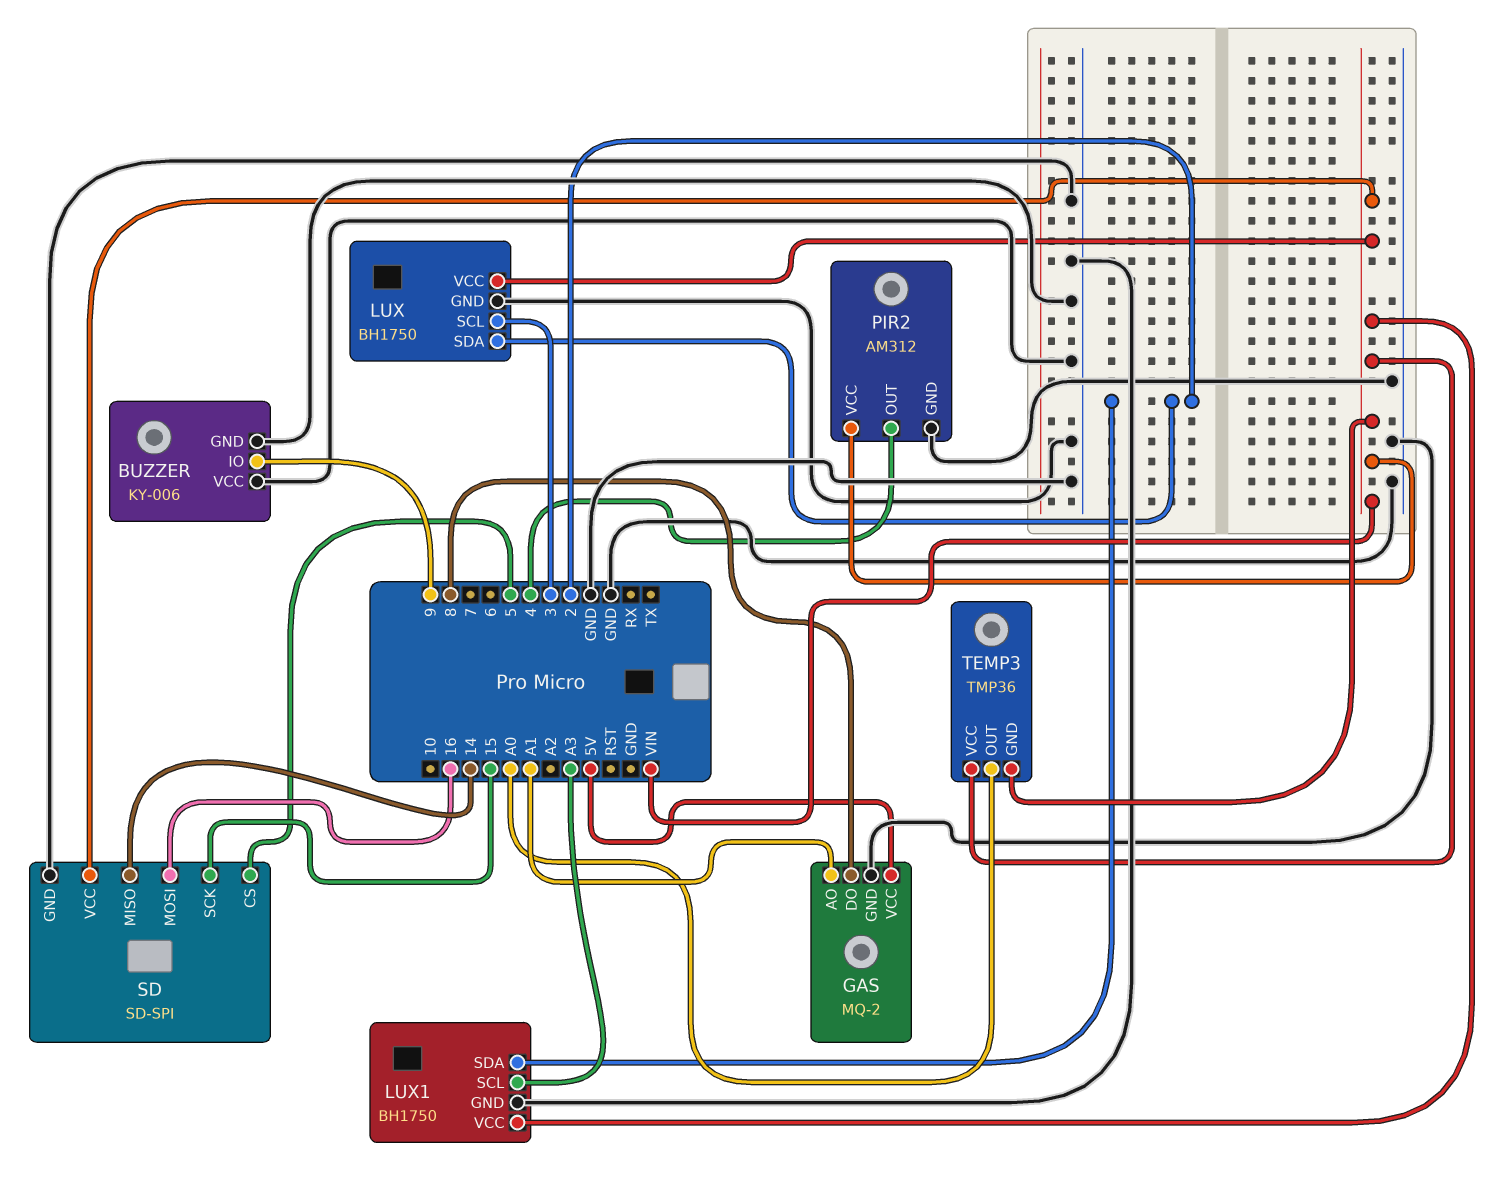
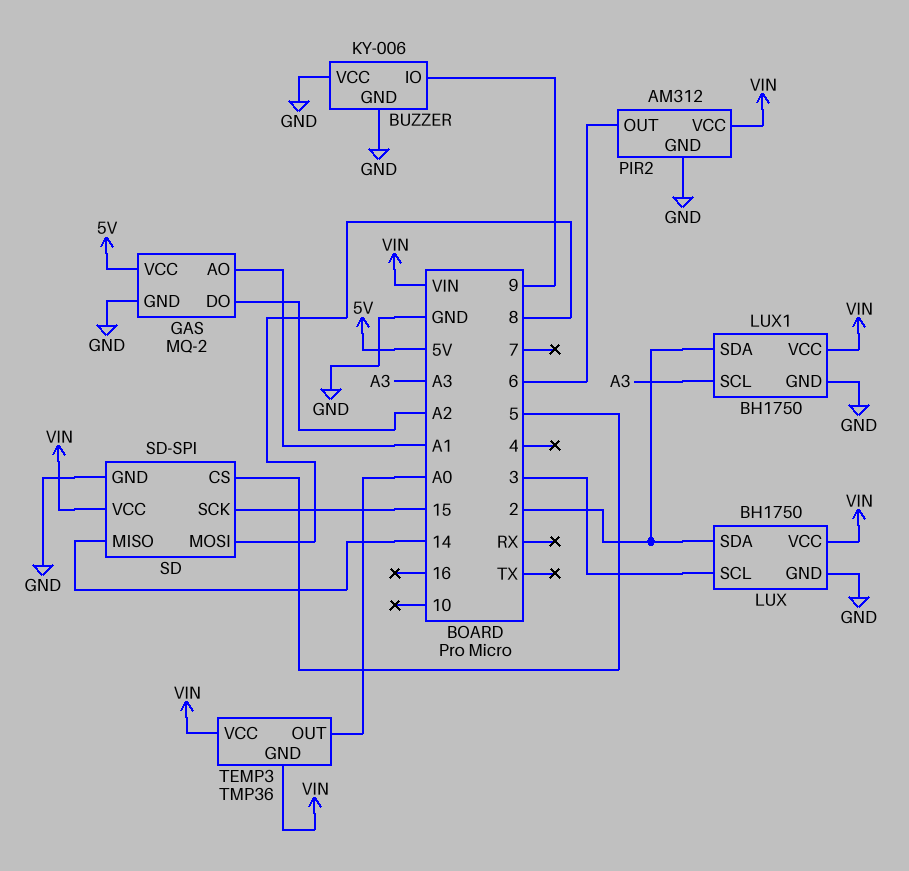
GAS pin DO: 8 -> A2
PIR2 pin OUT: 4 -> 6
SD pin MOSI: 16 -> 8

